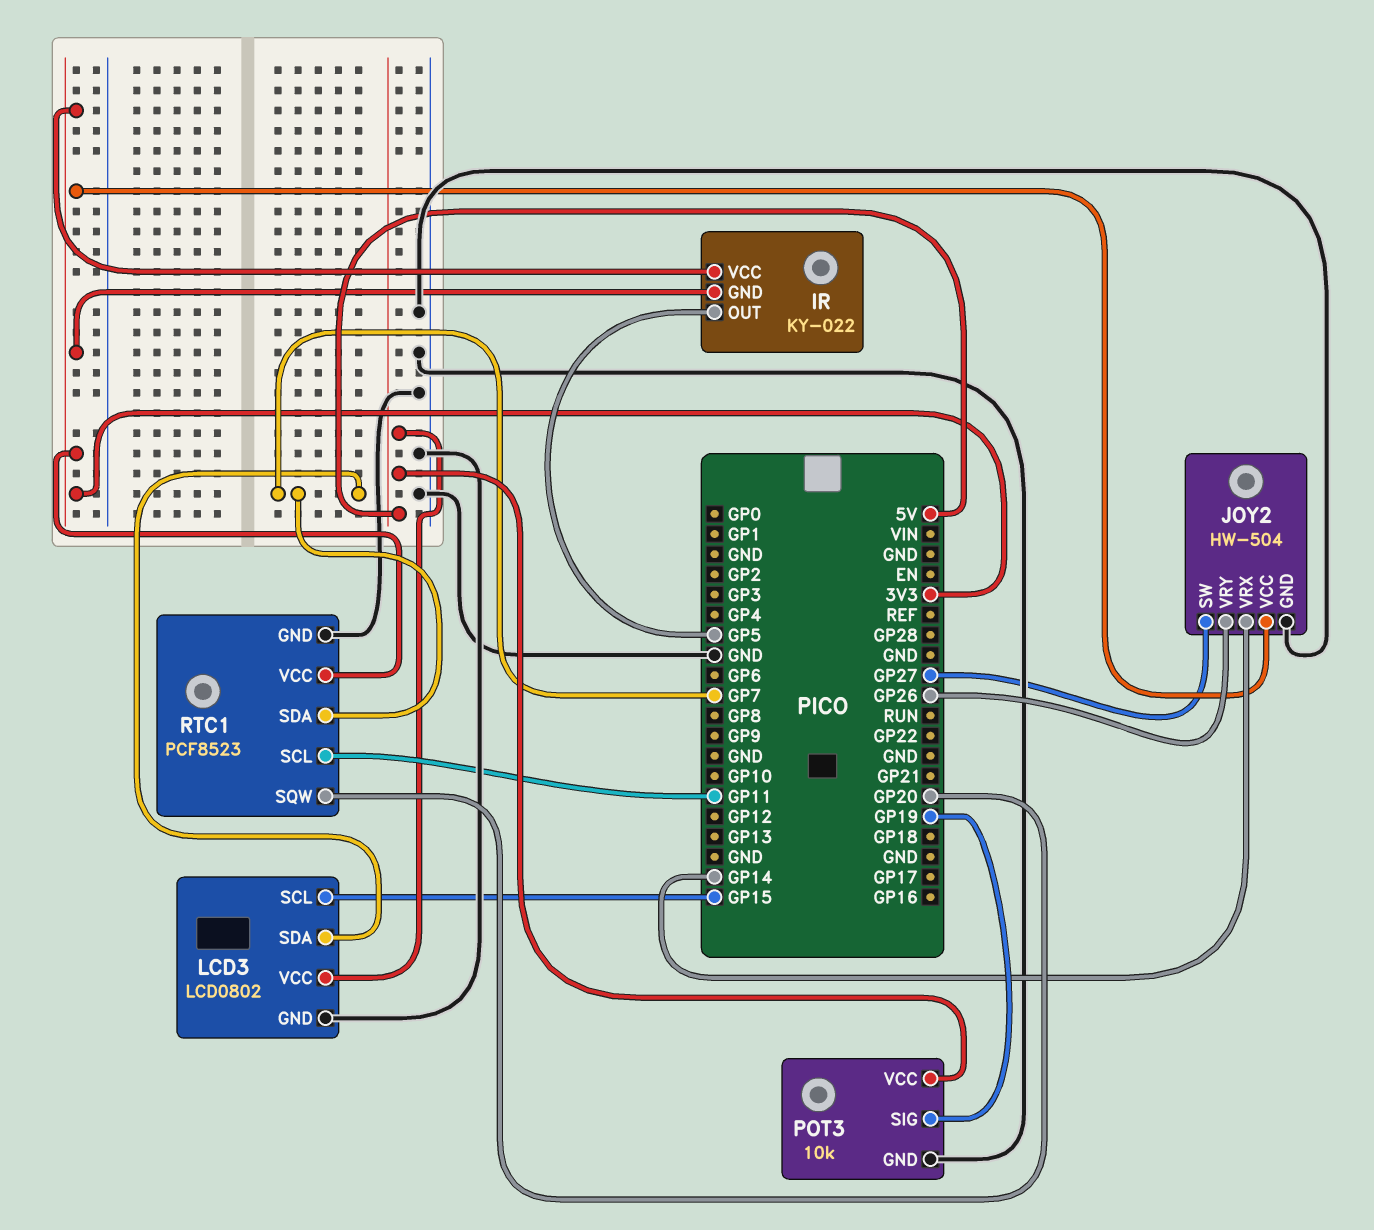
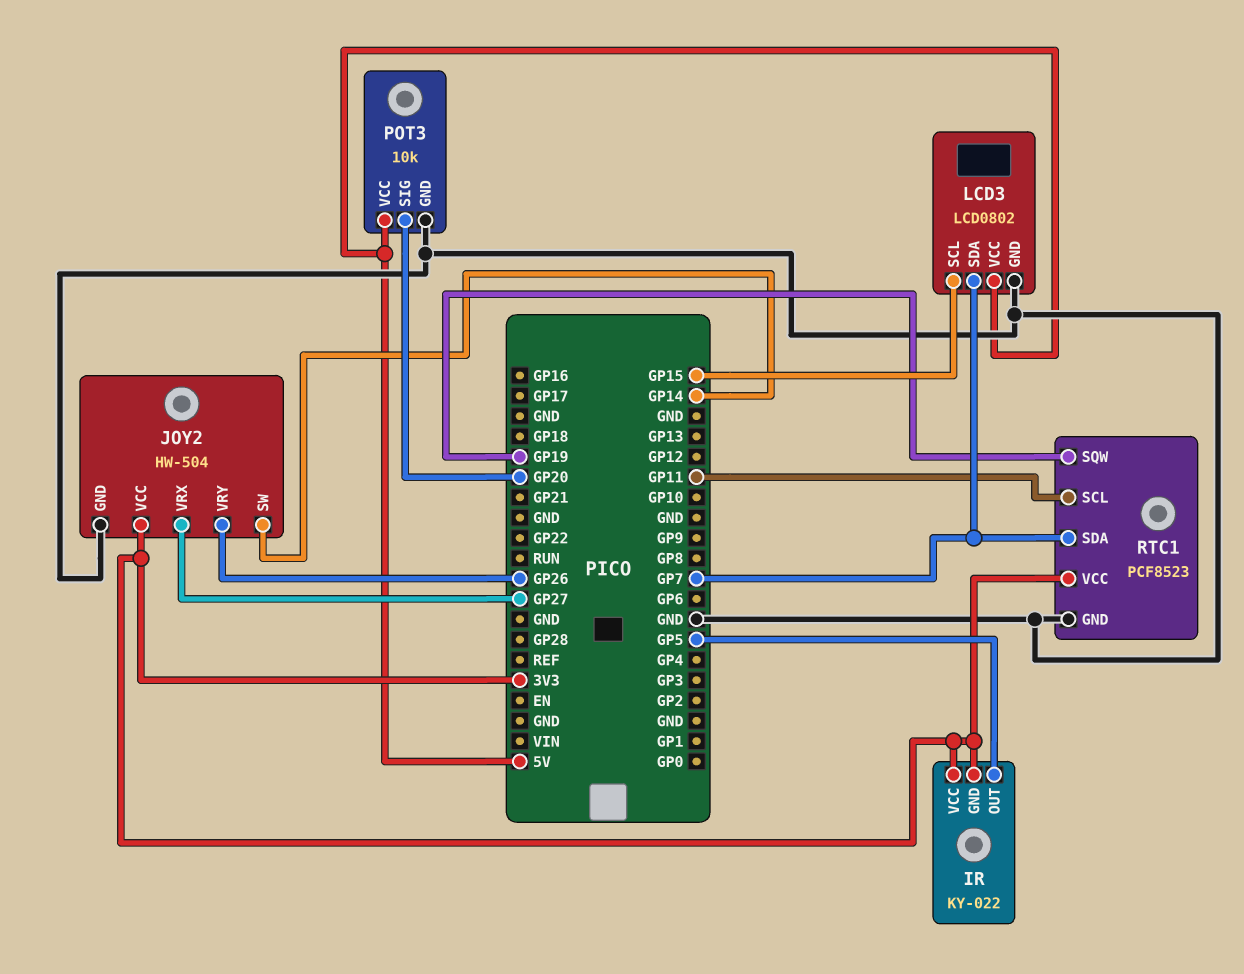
JOY2 pin SW: GP27 -> GP14
JOY2 pin VRX: GP14 -> GP27
POT3 pin SIG: GP19 -> GP20
RTC1 pin SQW: GP20 -> GP19

